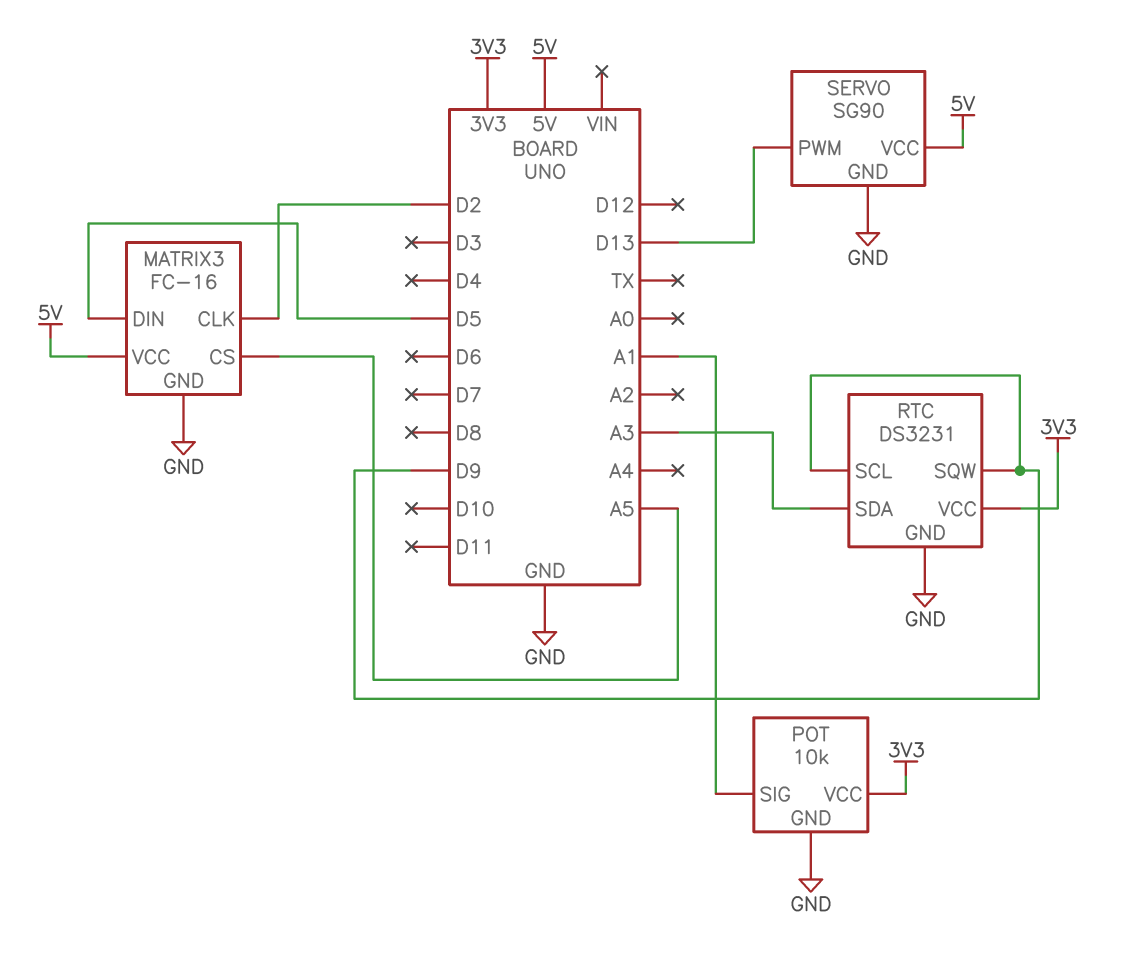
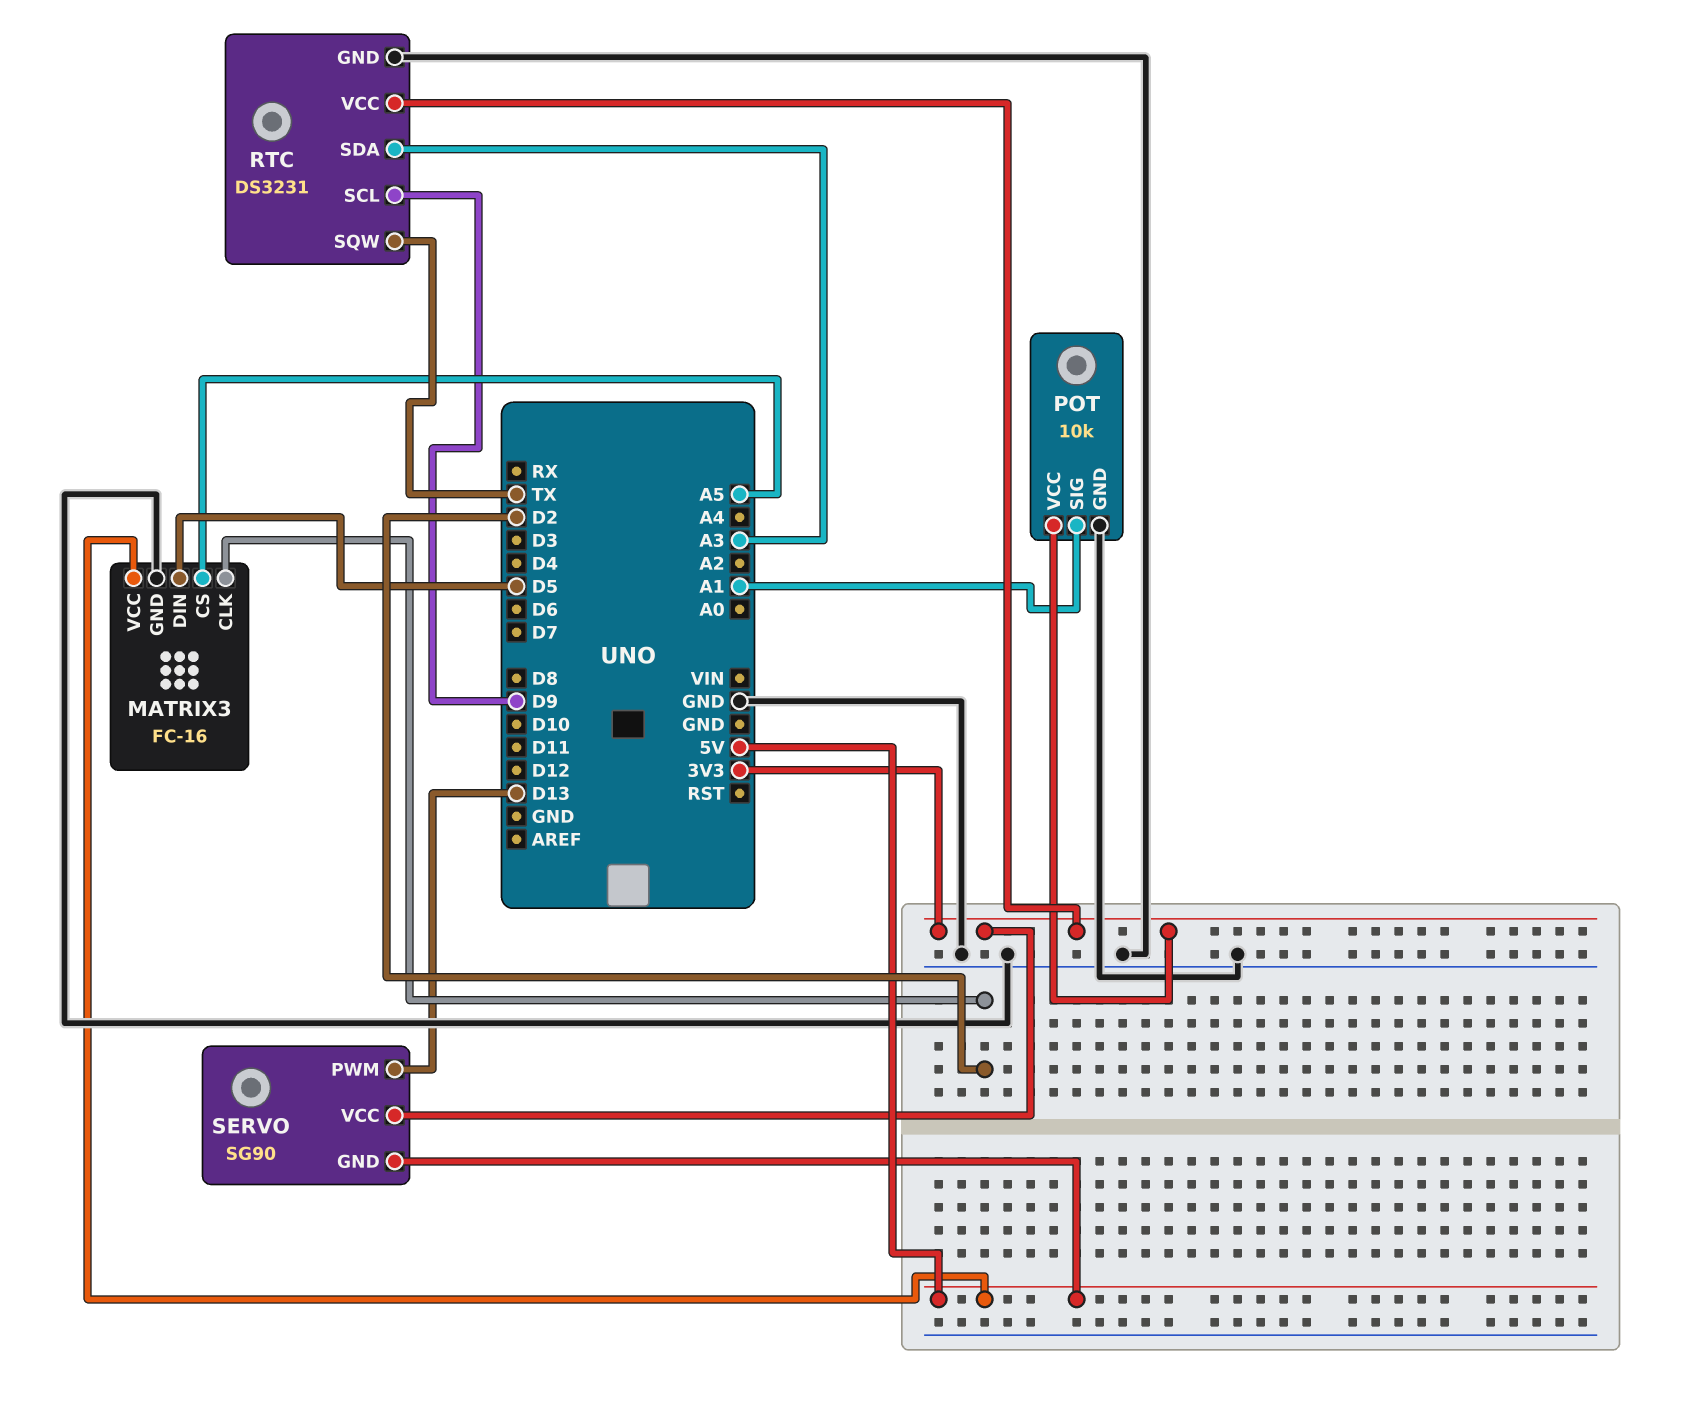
RTC pin SQW: D9 -> TX
SERVO pin GND: GND -> 5V
SERVO pin VCC: 5V -> 3V3

